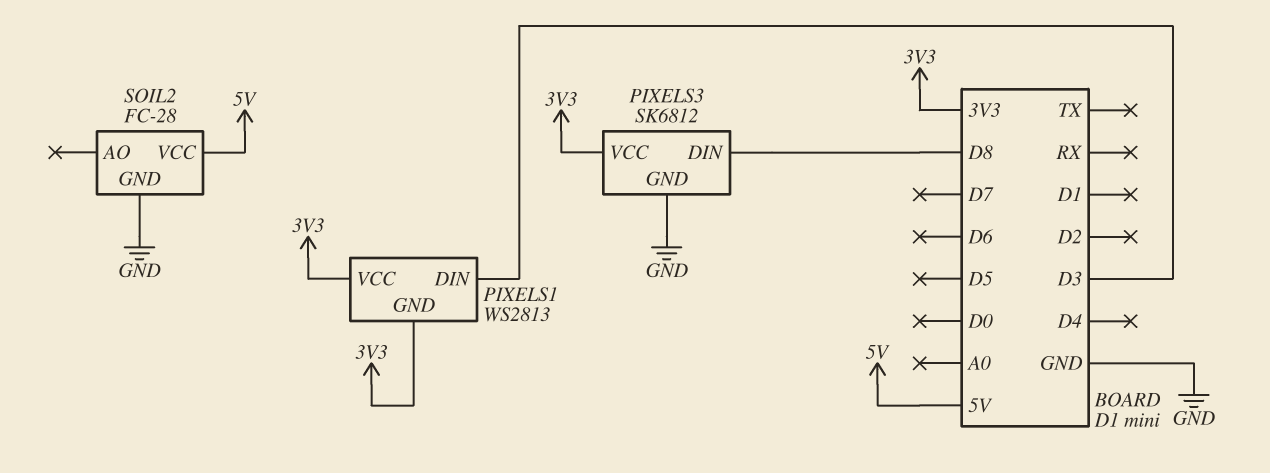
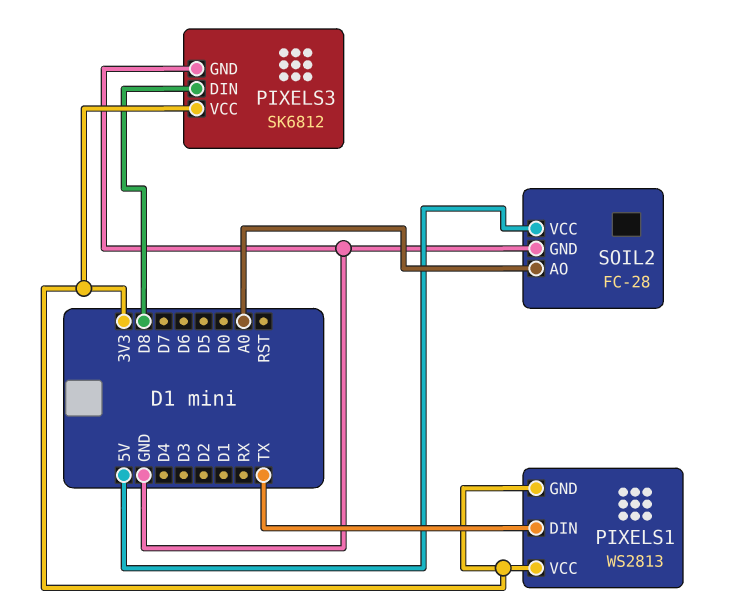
PIXELS1 pin DIN: D3 -> TX
SOIL2 pin AO: none -> A0

